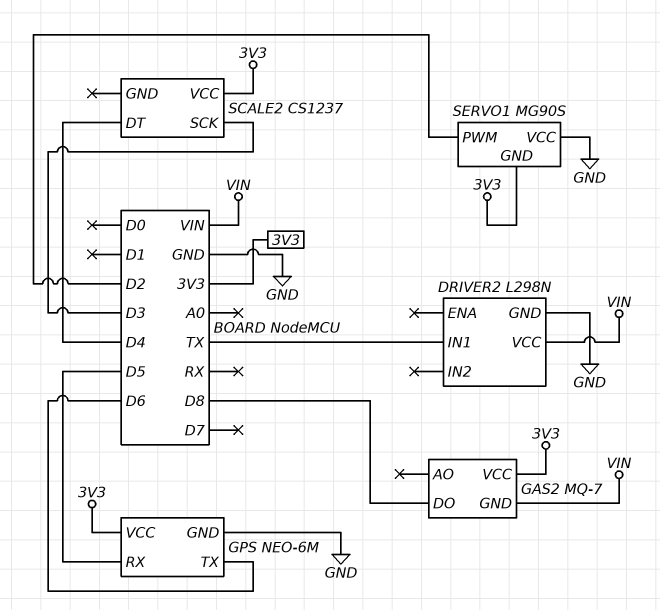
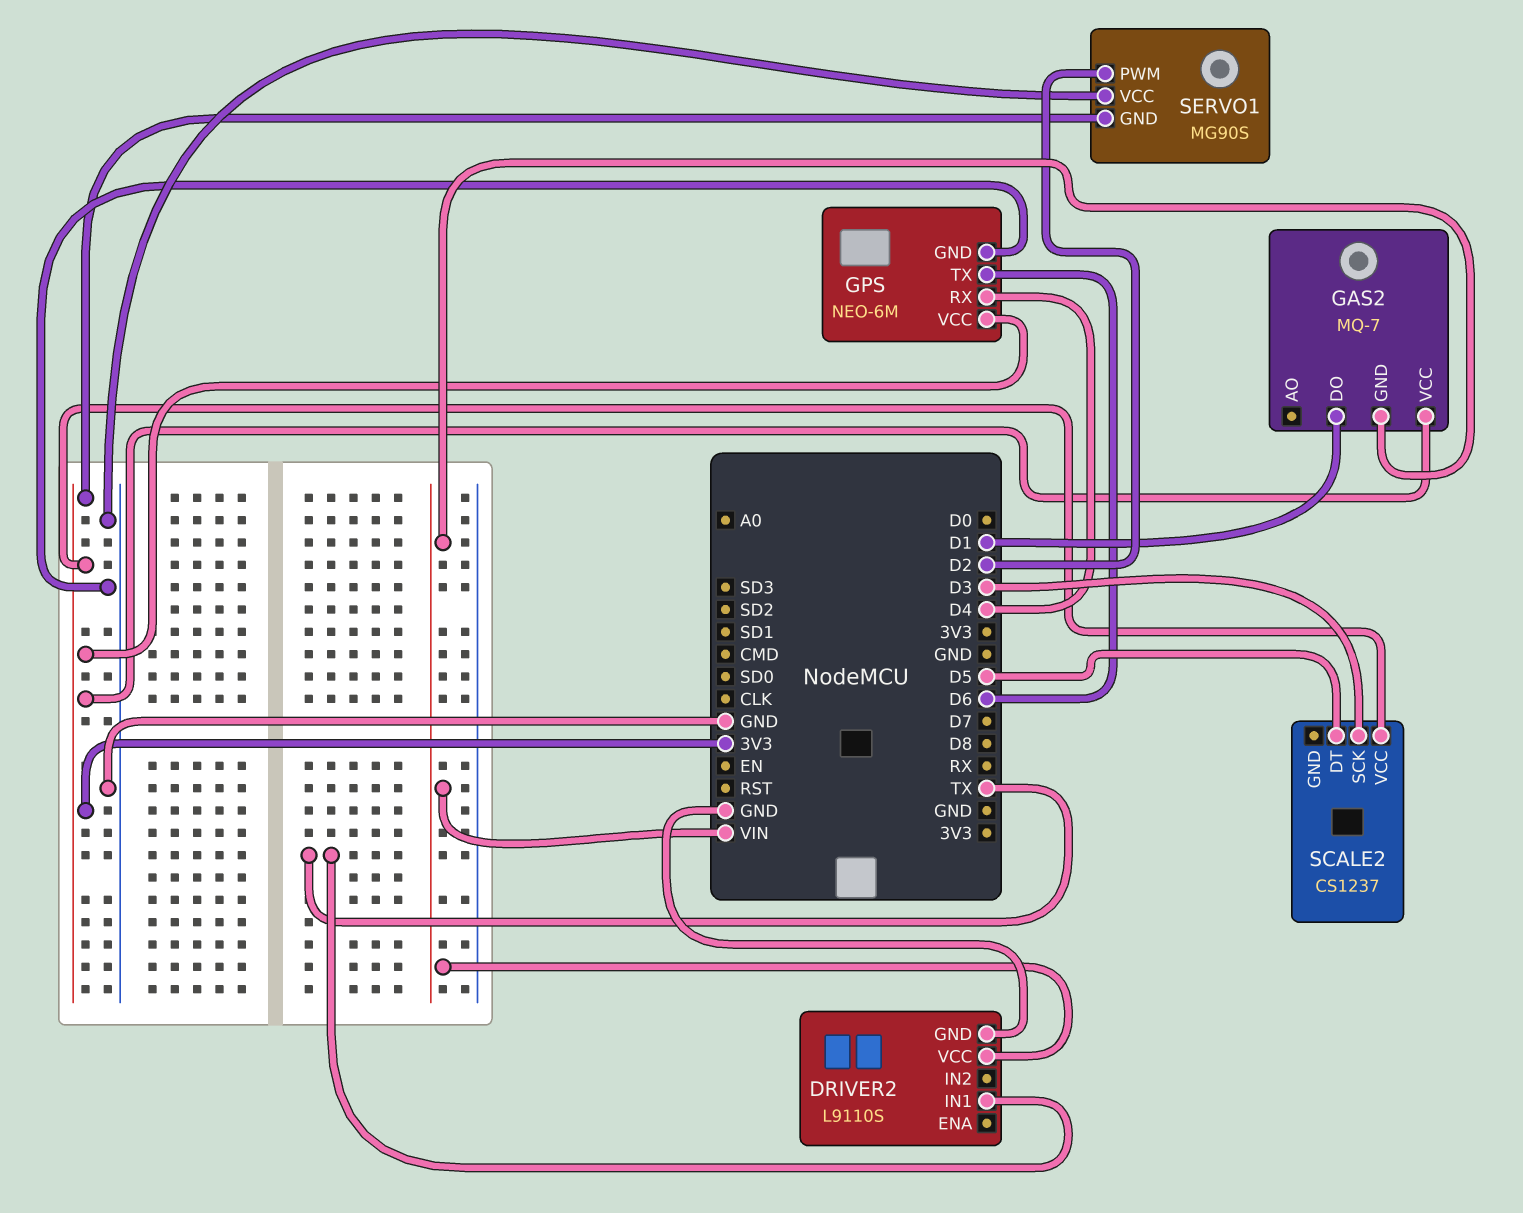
DRIVER2: L298N -> L9110S
GAS2 pin DO: D8 -> D1
GPS pin RX: D5 -> D4
SCALE2 pin DT: D4 -> D5

